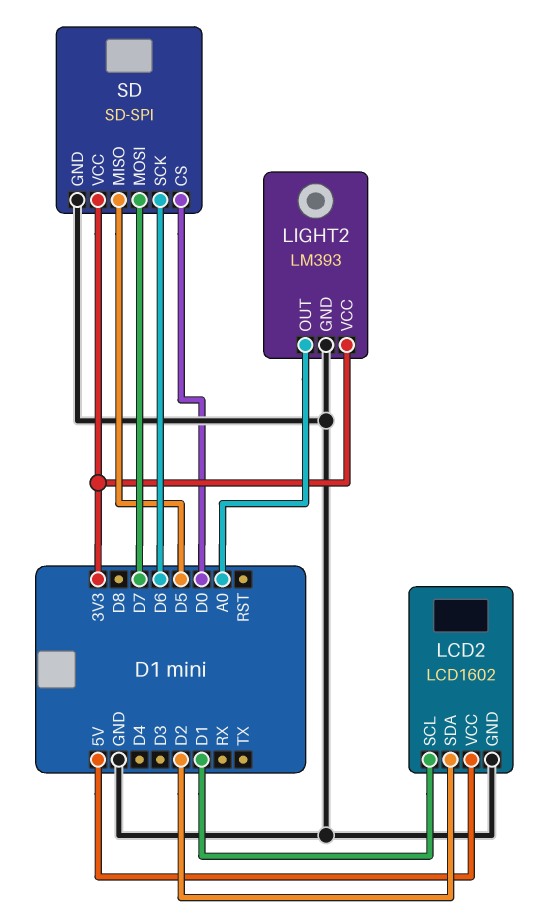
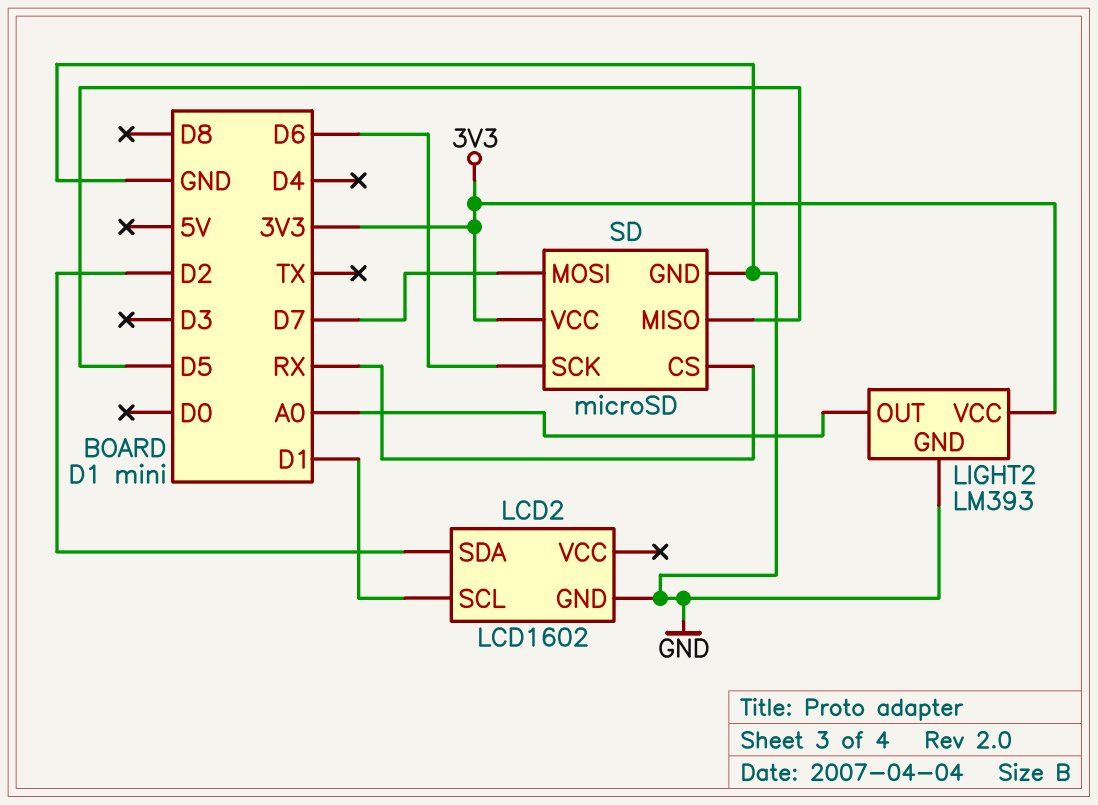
LCD2 pin VCC: 5V -> none
SD: SD-SPI -> microSD
SD pin CS: D0 -> RX

